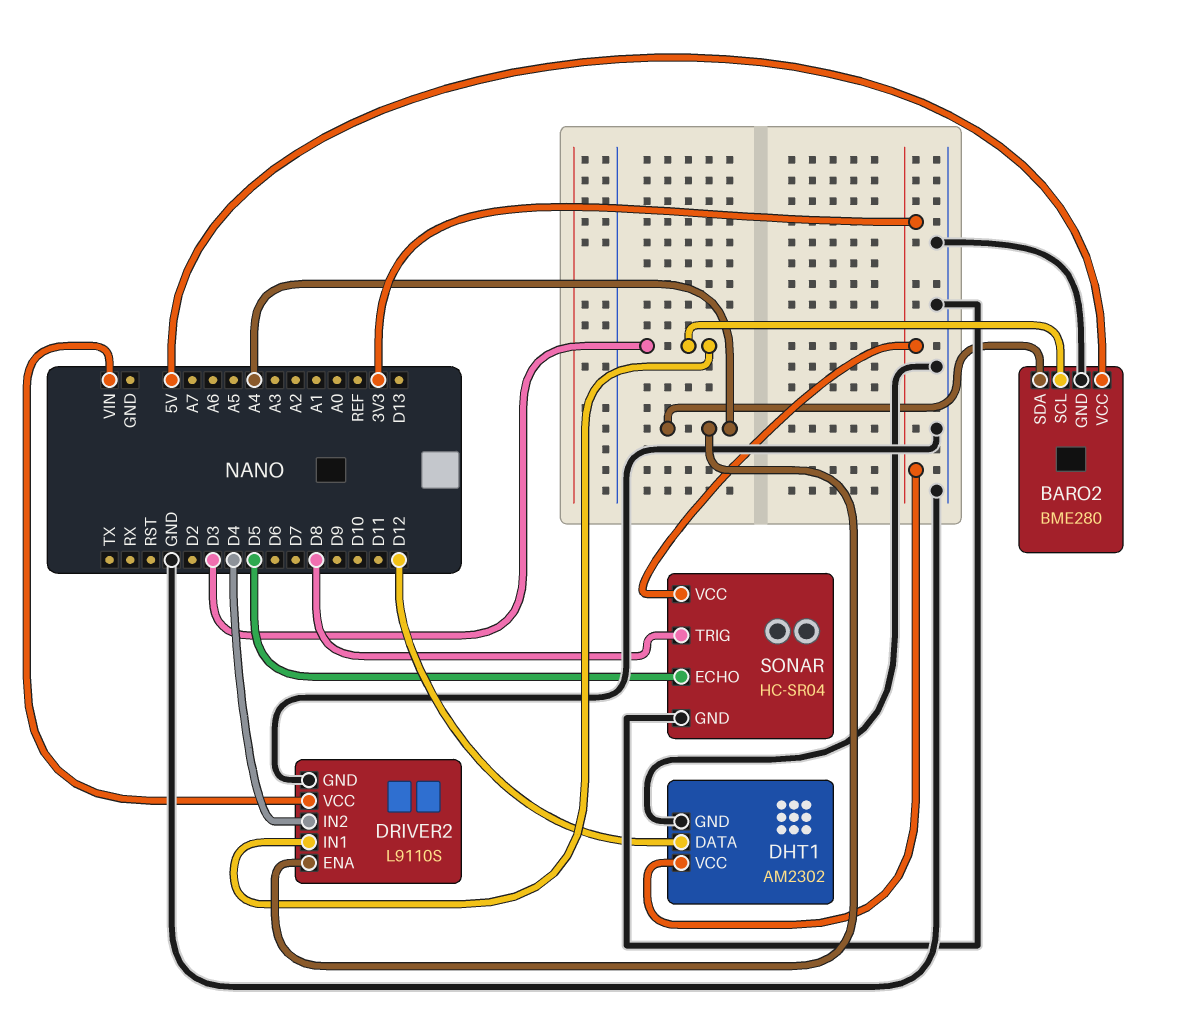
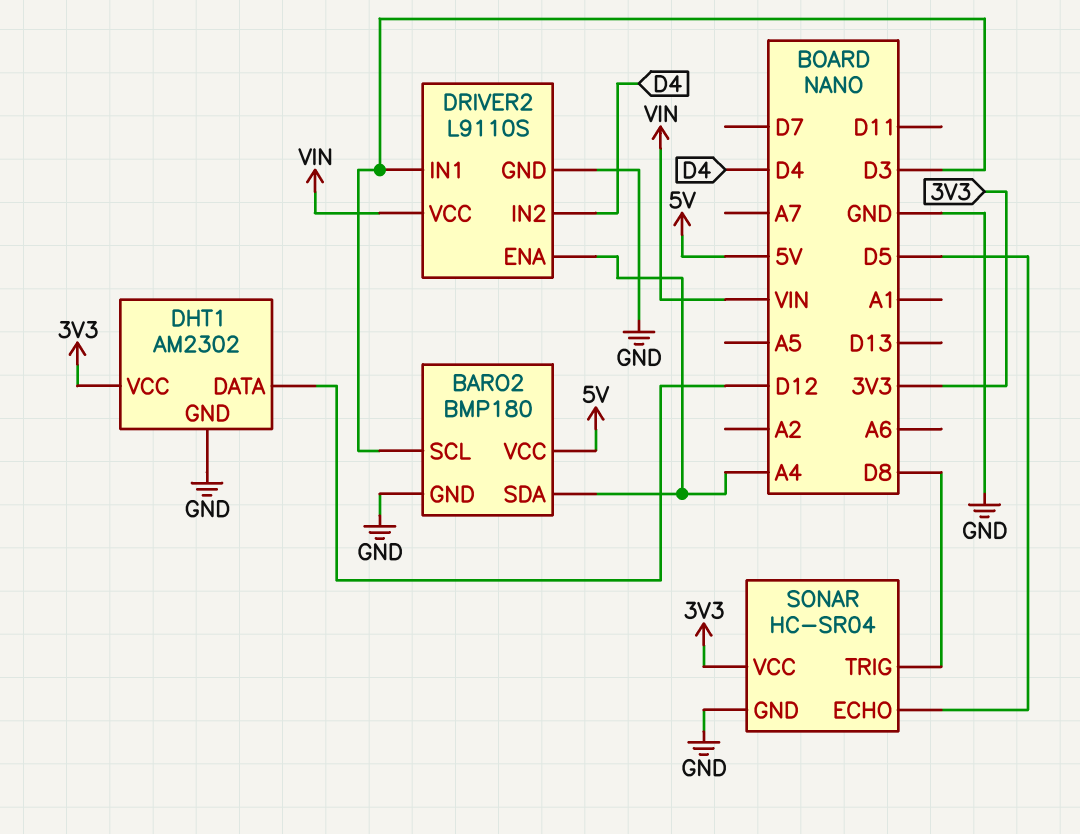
BARO2: BME280 -> BMP180

